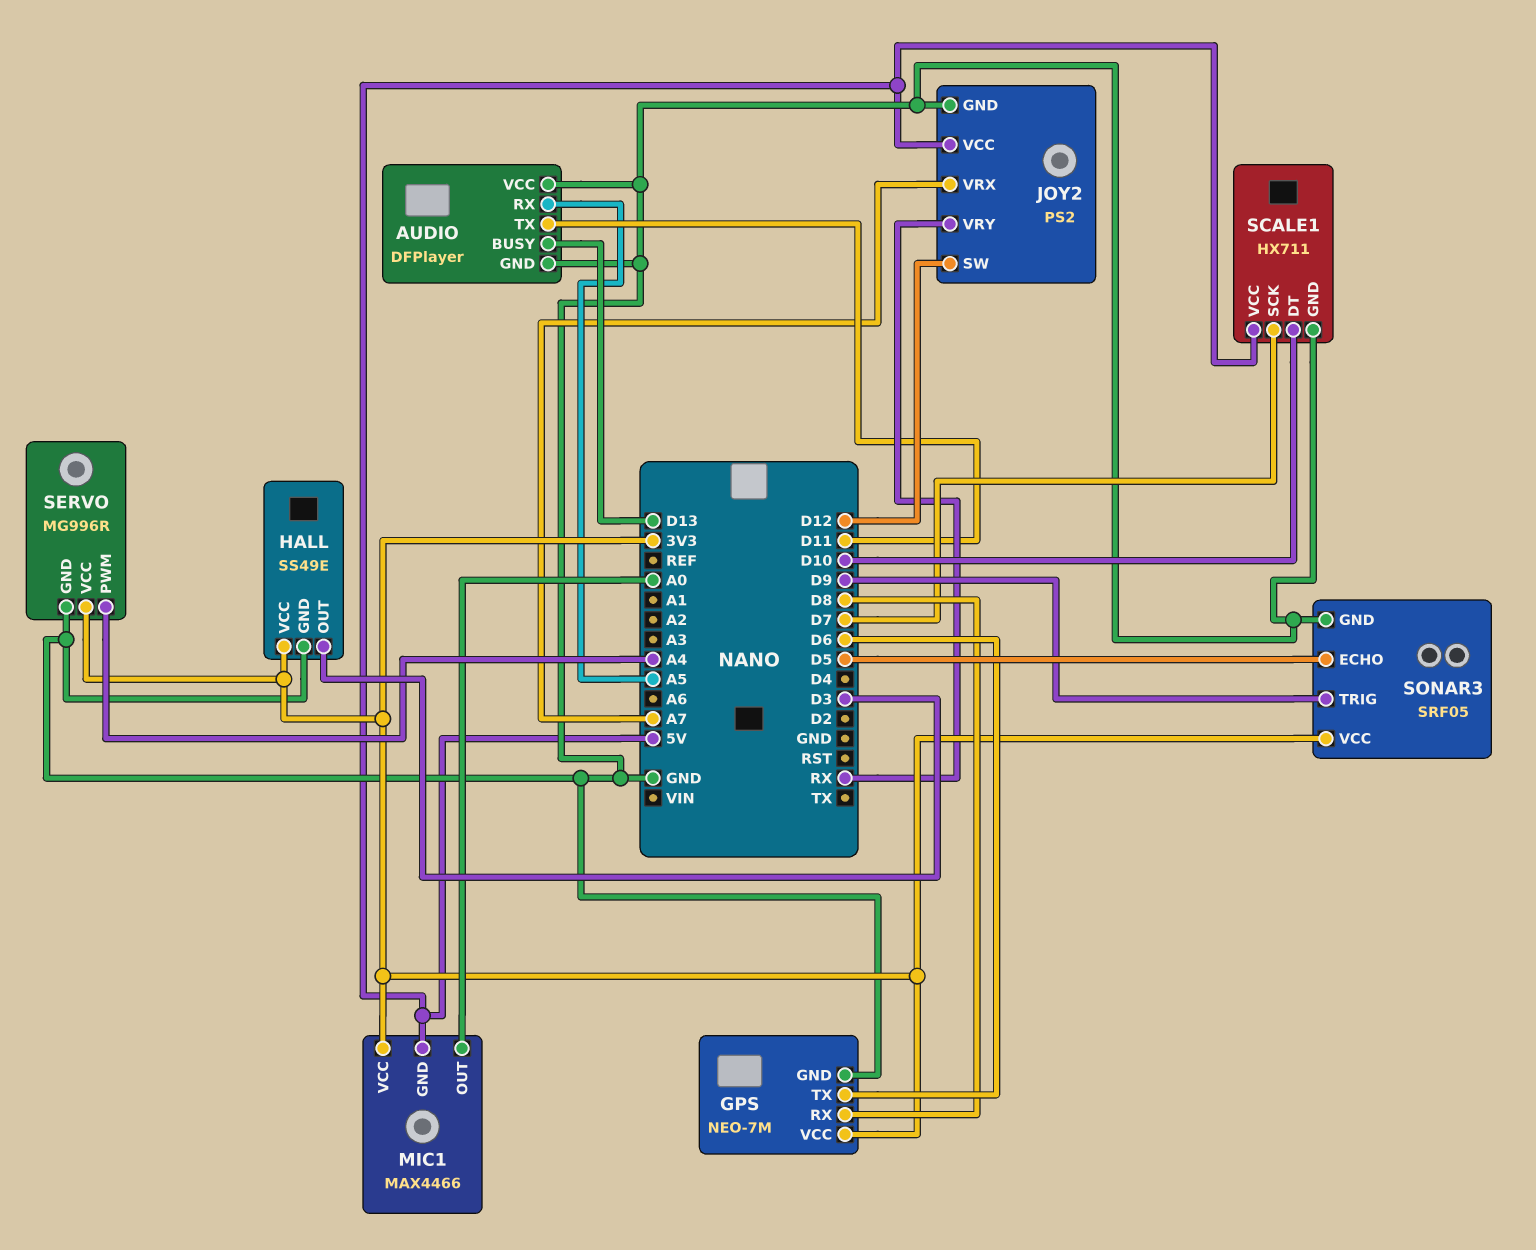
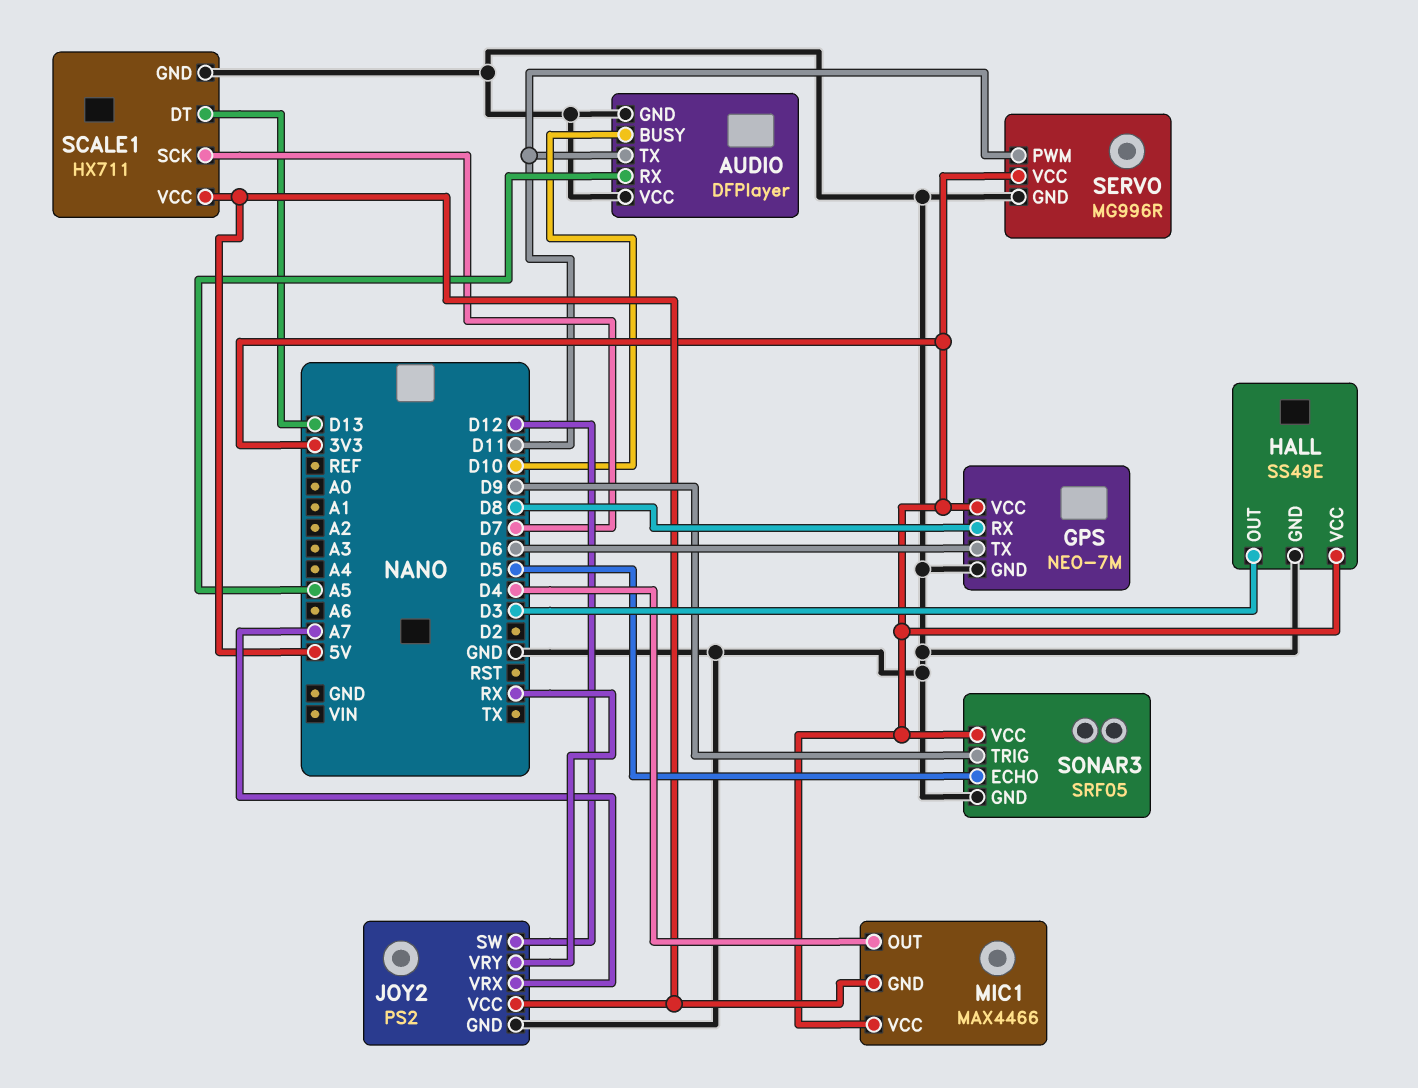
AUDIO pin BUSY: D13 -> D10
MIC1 pin OUT: A0 -> D4
SCALE1 pin DT: D10 -> D13
SERVO pin PWM: A4 -> D11

